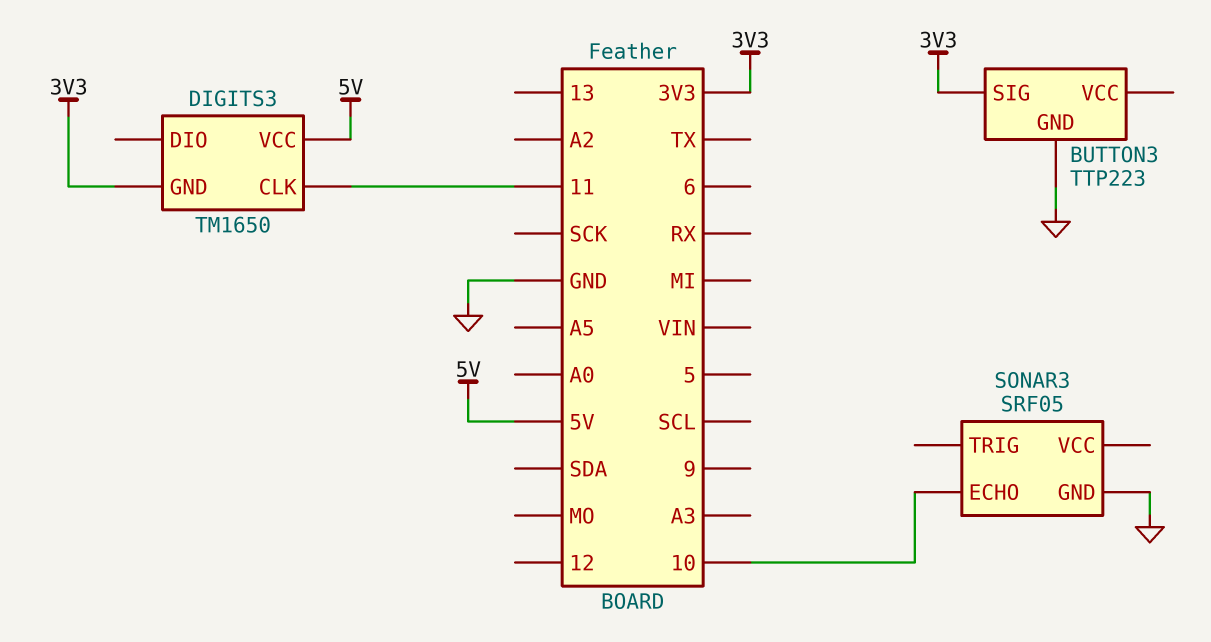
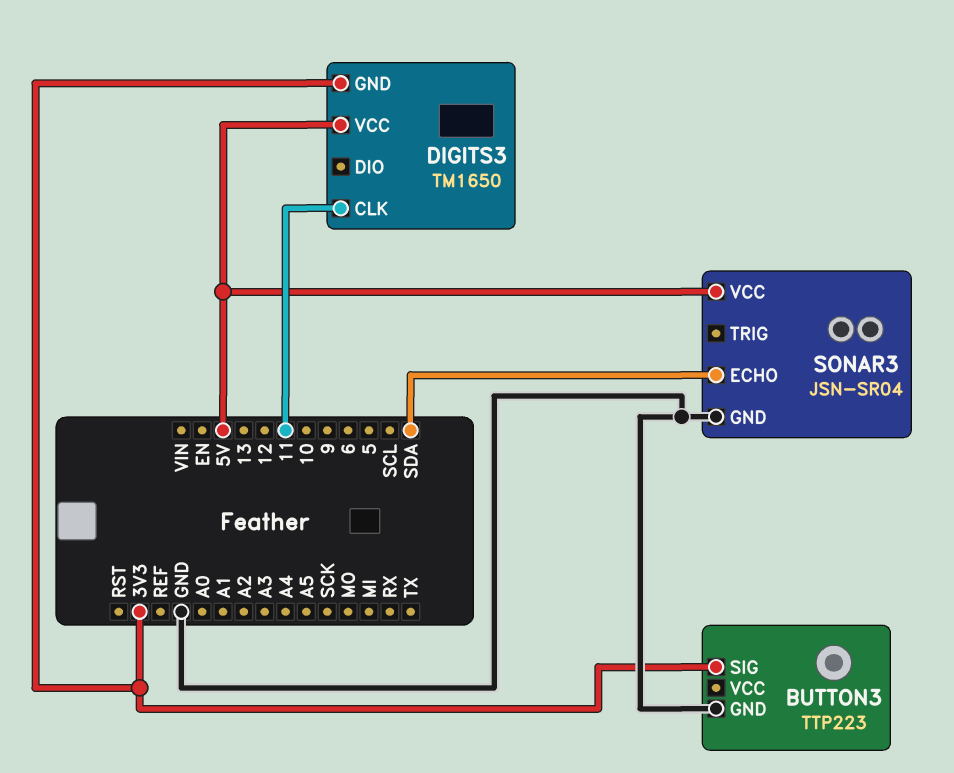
SONAR3: SRF05 -> JSN-SR04
SONAR3 pin ECHO: 10 -> SDA
SONAR3 pin VCC: none -> 5V

